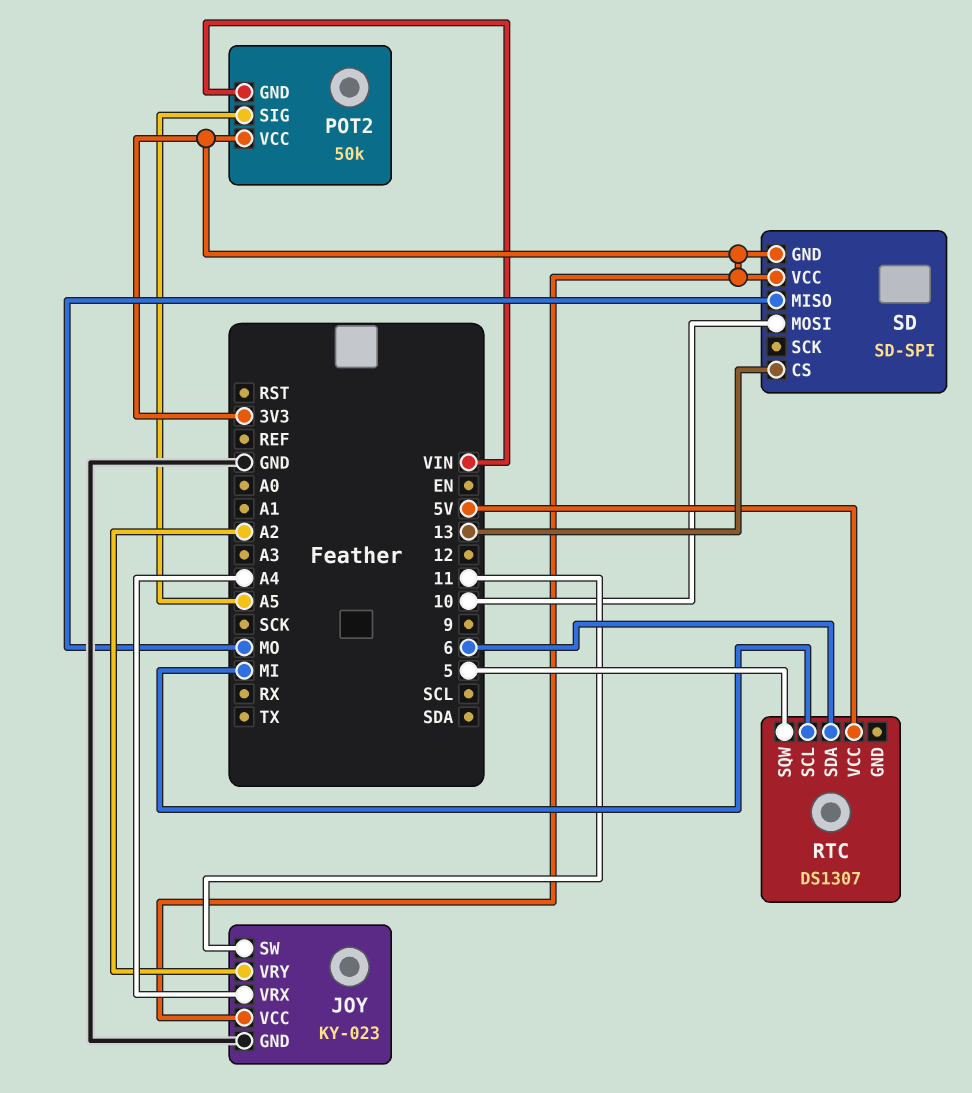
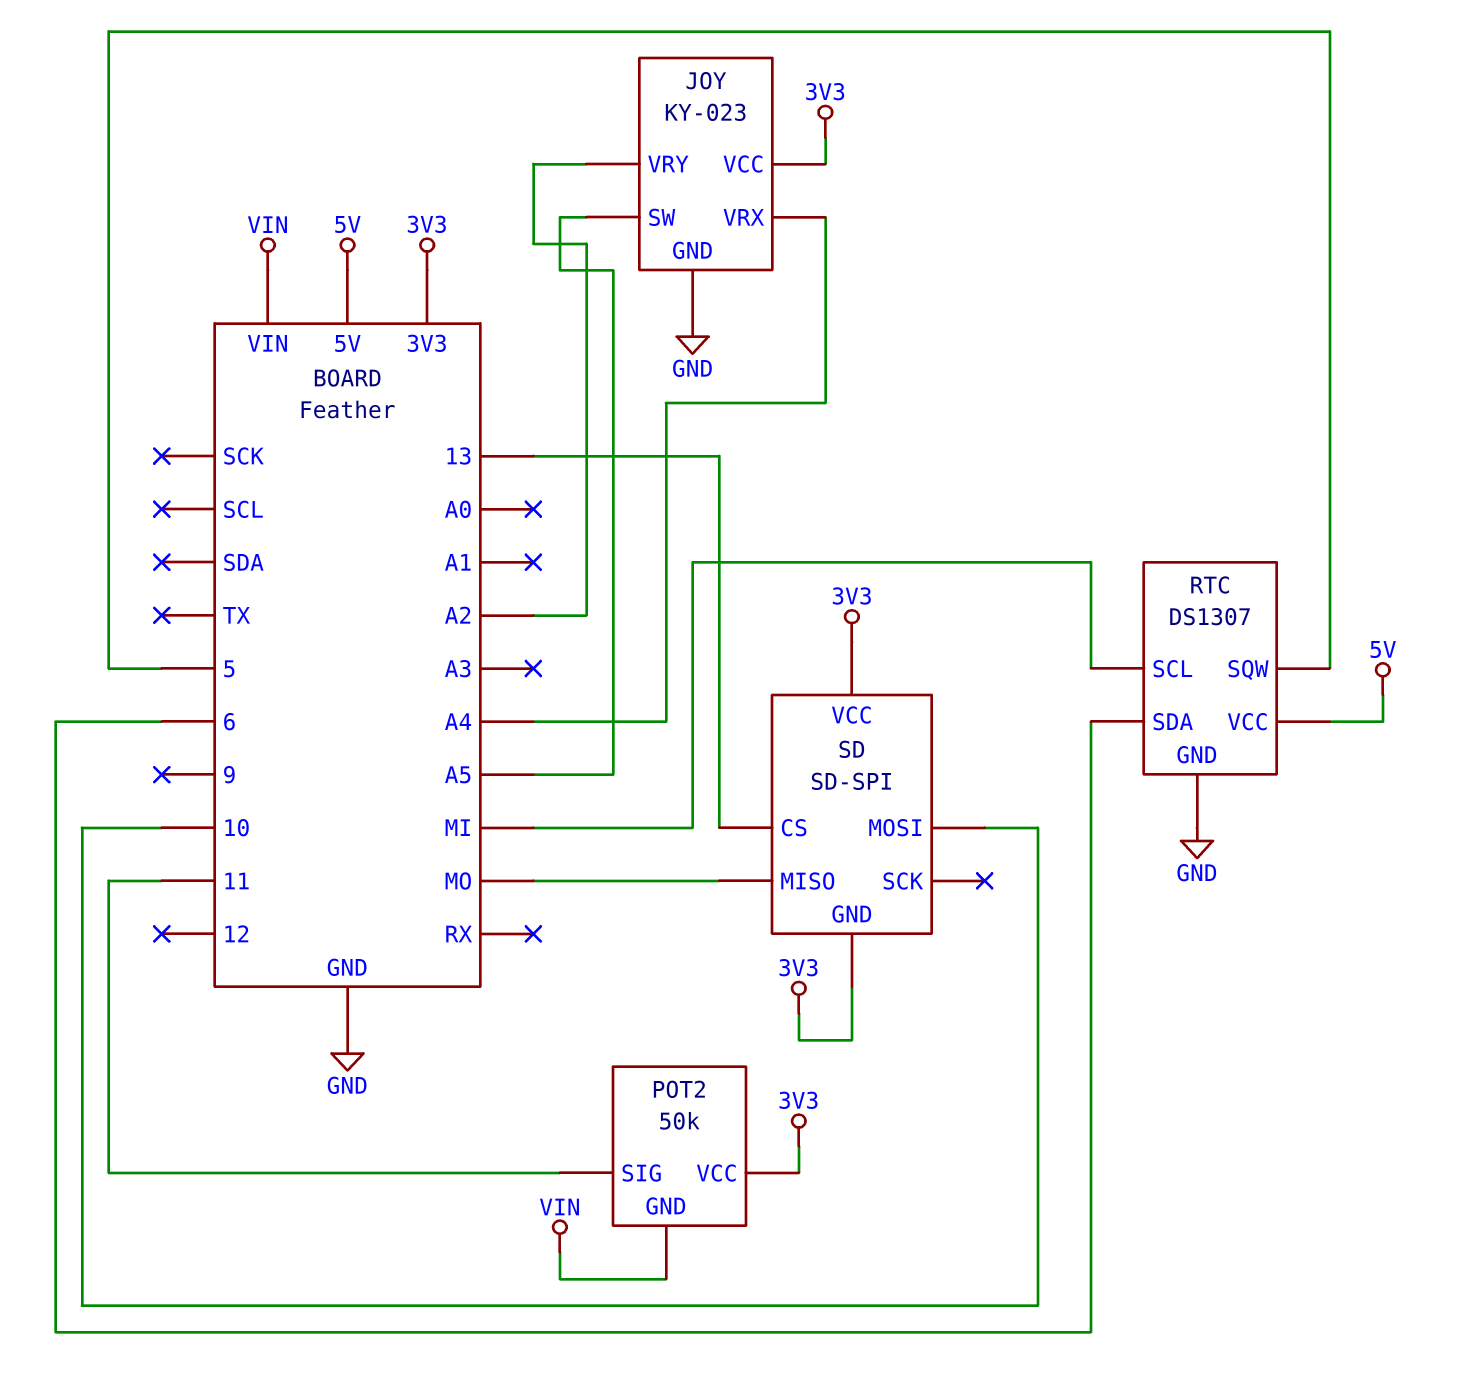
JOY pin SW: 11 -> A5
POT2 pin SIG: A5 -> 11
RTC pin GND: none -> GND

